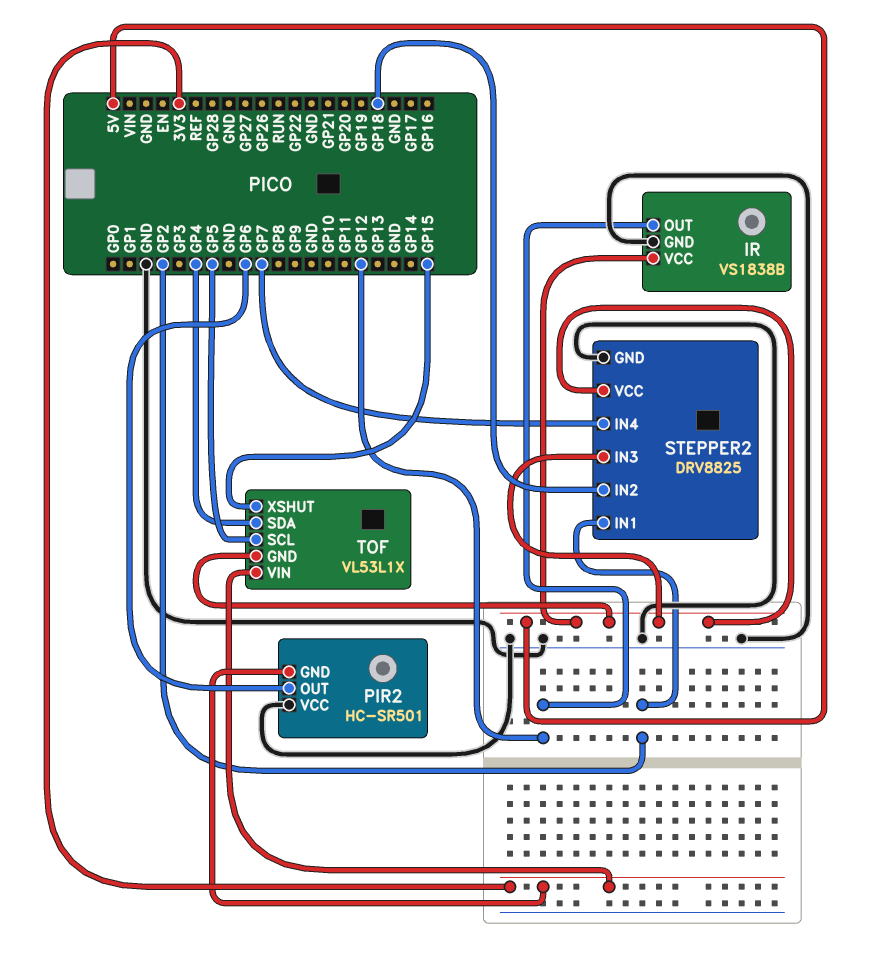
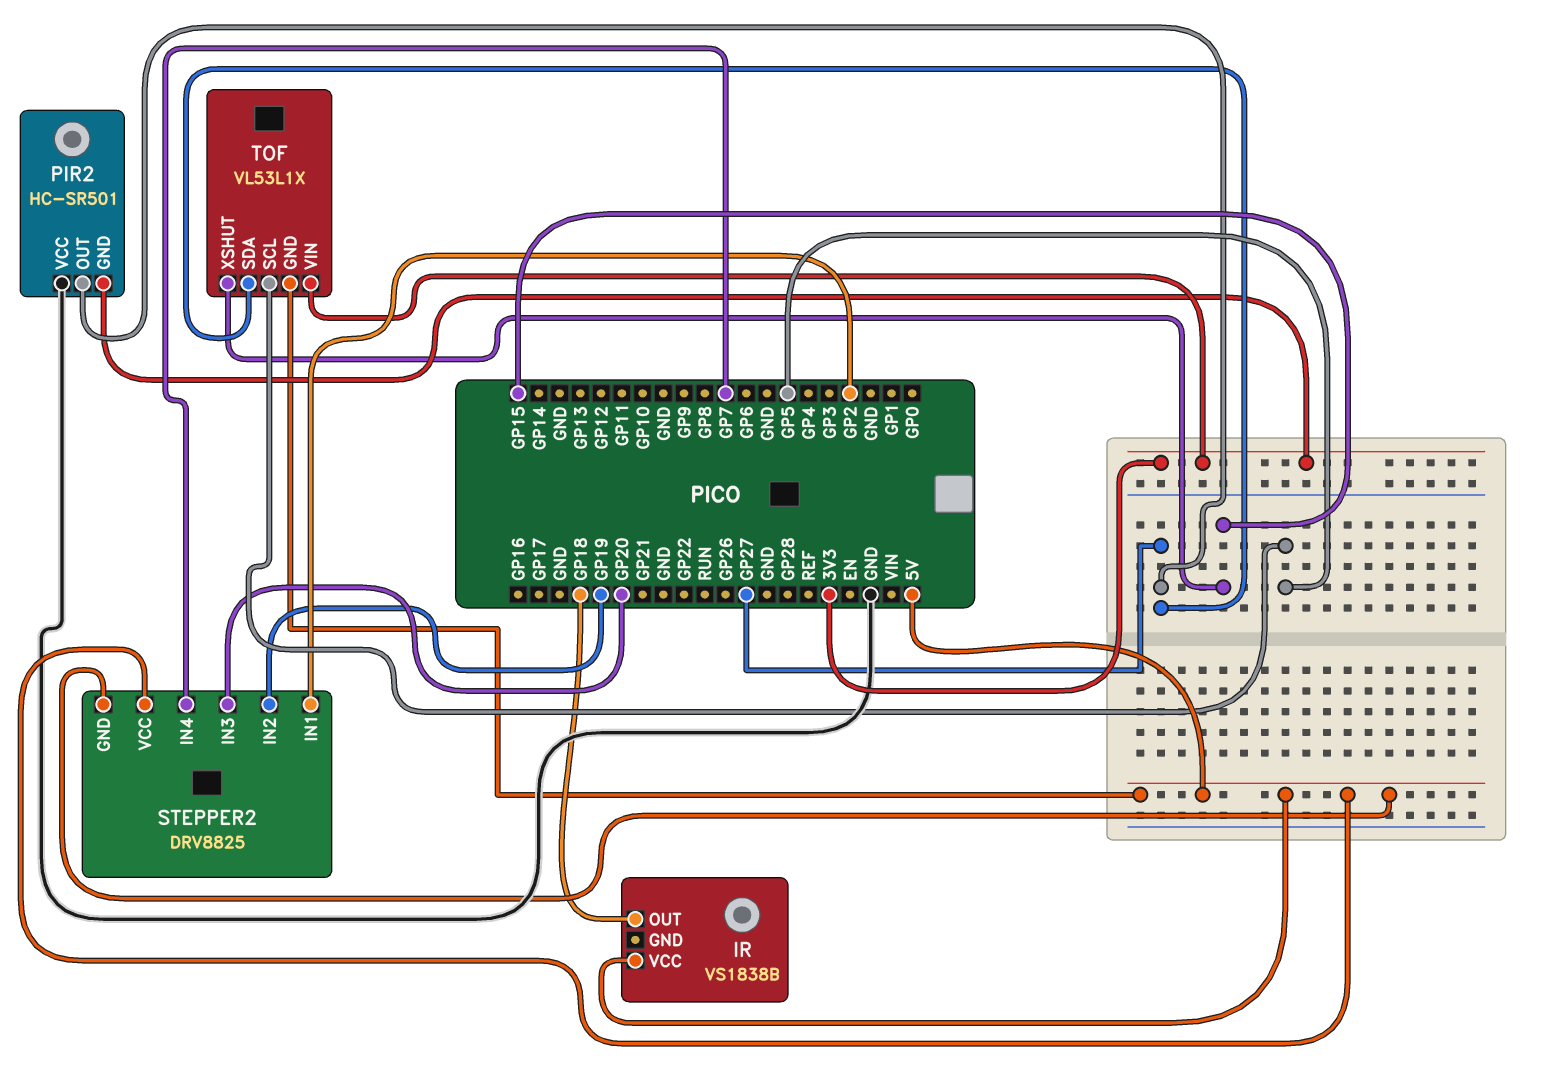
IR pin GND: GND -> none
IR pin OUT: GP12 -> GP18
PIR2 pin OUT: GP6 -> GP27
STEPPER2 pin GND: GND -> 5V
STEPPER2 pin IN2: GP18 -> GP19
STEPPER2 pin IN3: 5V -> GP20
TOF pin SDA: GP4 -> GP27

